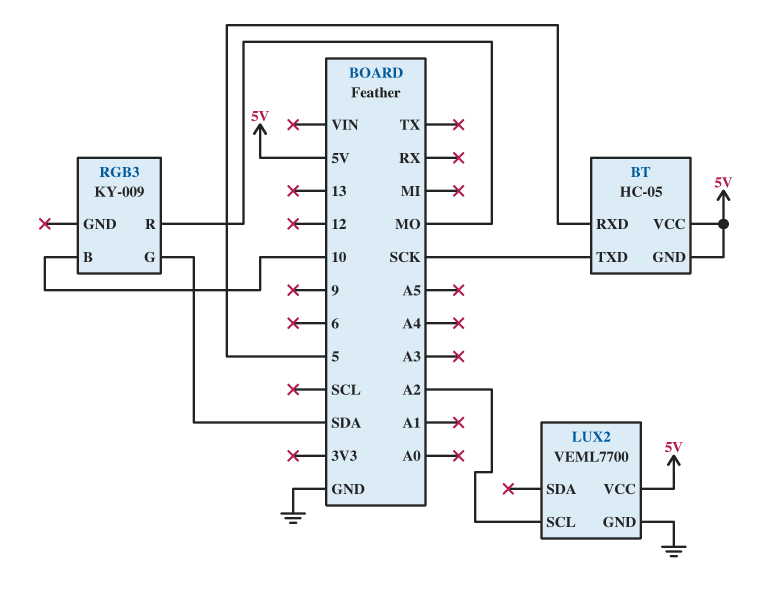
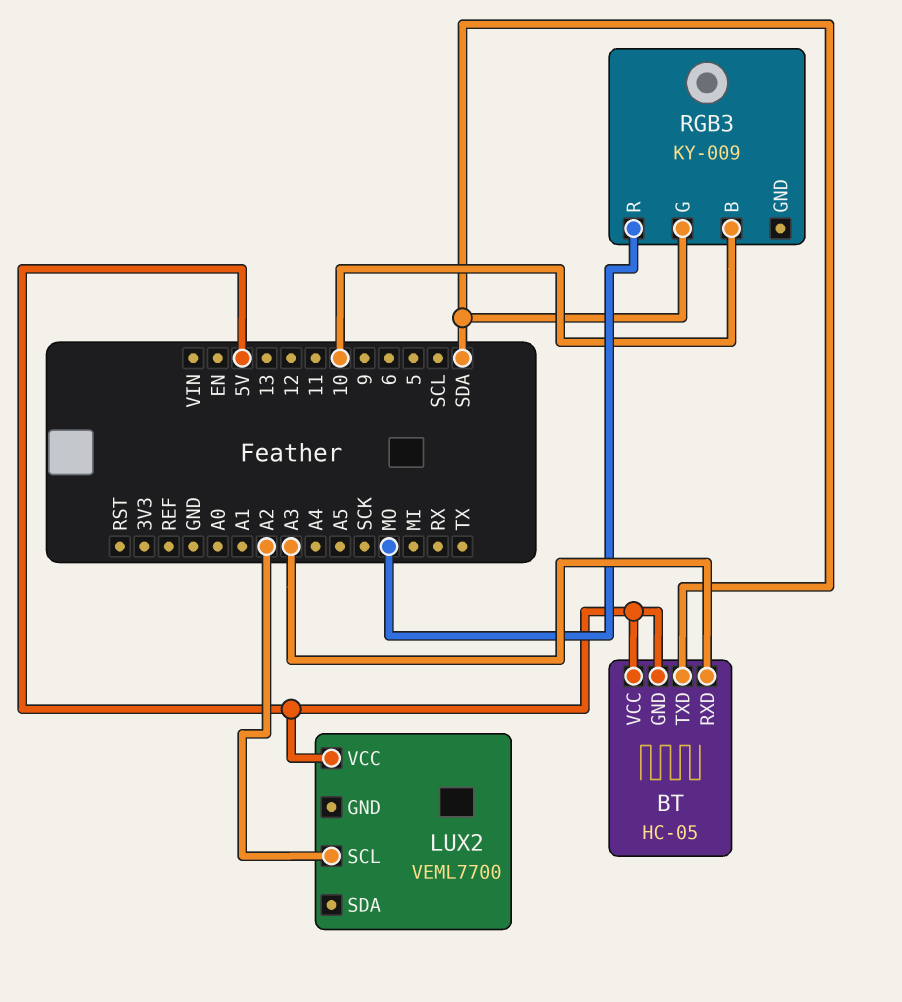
BT pin RXD: 5 -> A3
BT pin TXD: SCK -> SDA
LUX2 pin GND: GND -> none

